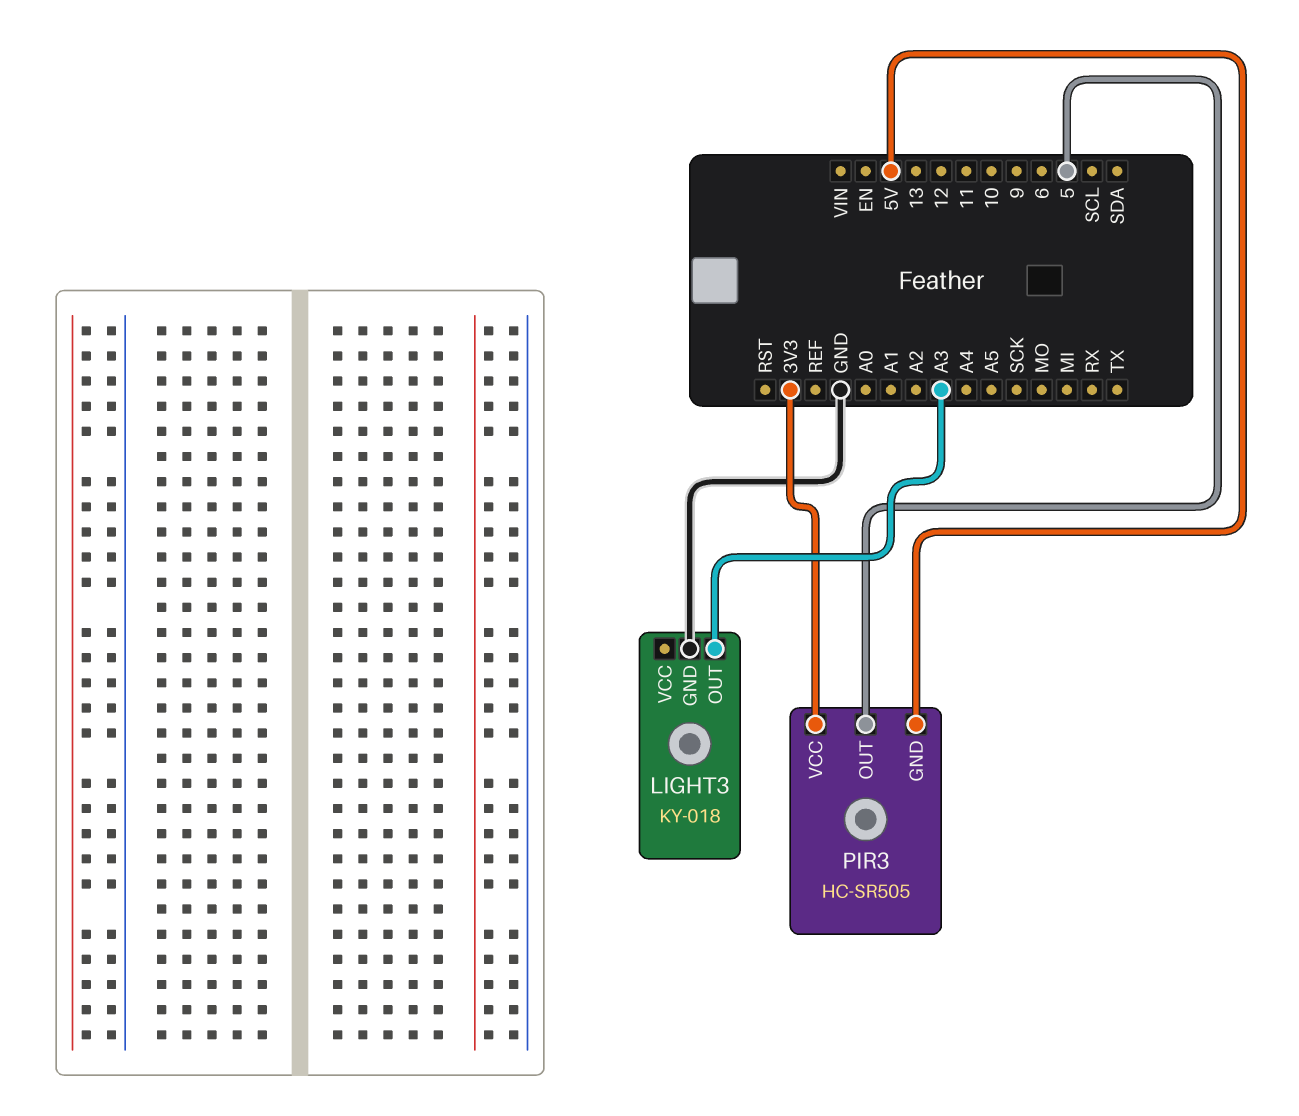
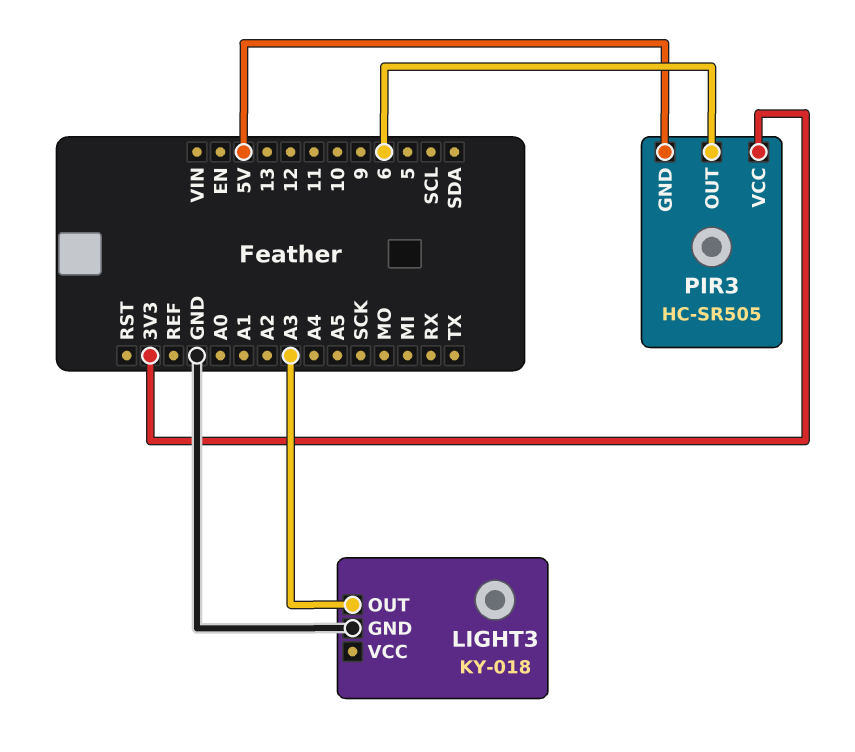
PIR3 pin OUT: 5 -> 6

